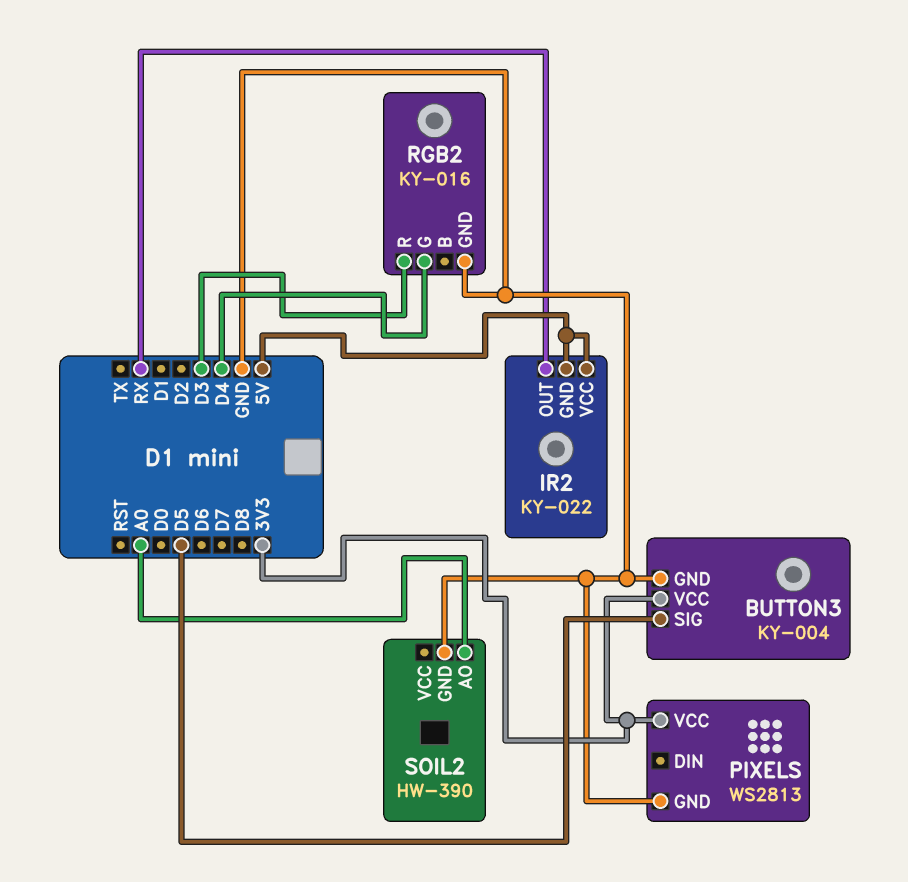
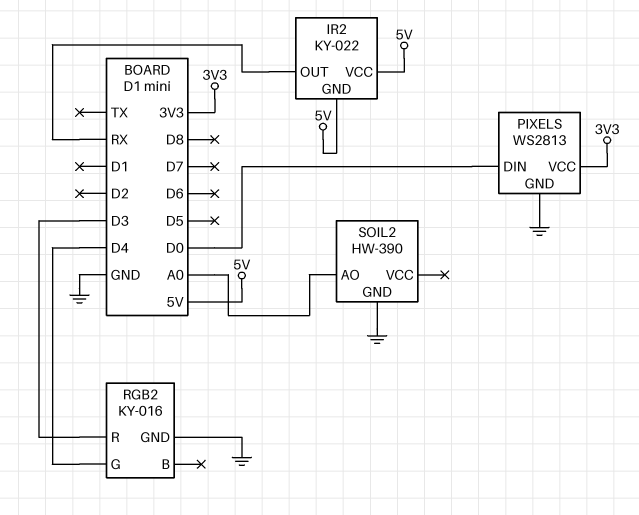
BUTTON3: KY-004 -> none
BUTTON3 pin GND: GND -> none
BUTTON3 pin SIG: D5 -> none
BUTTON3 pin VCC: 3V3 -> none
PIXELS pin DIN: none -> D0

